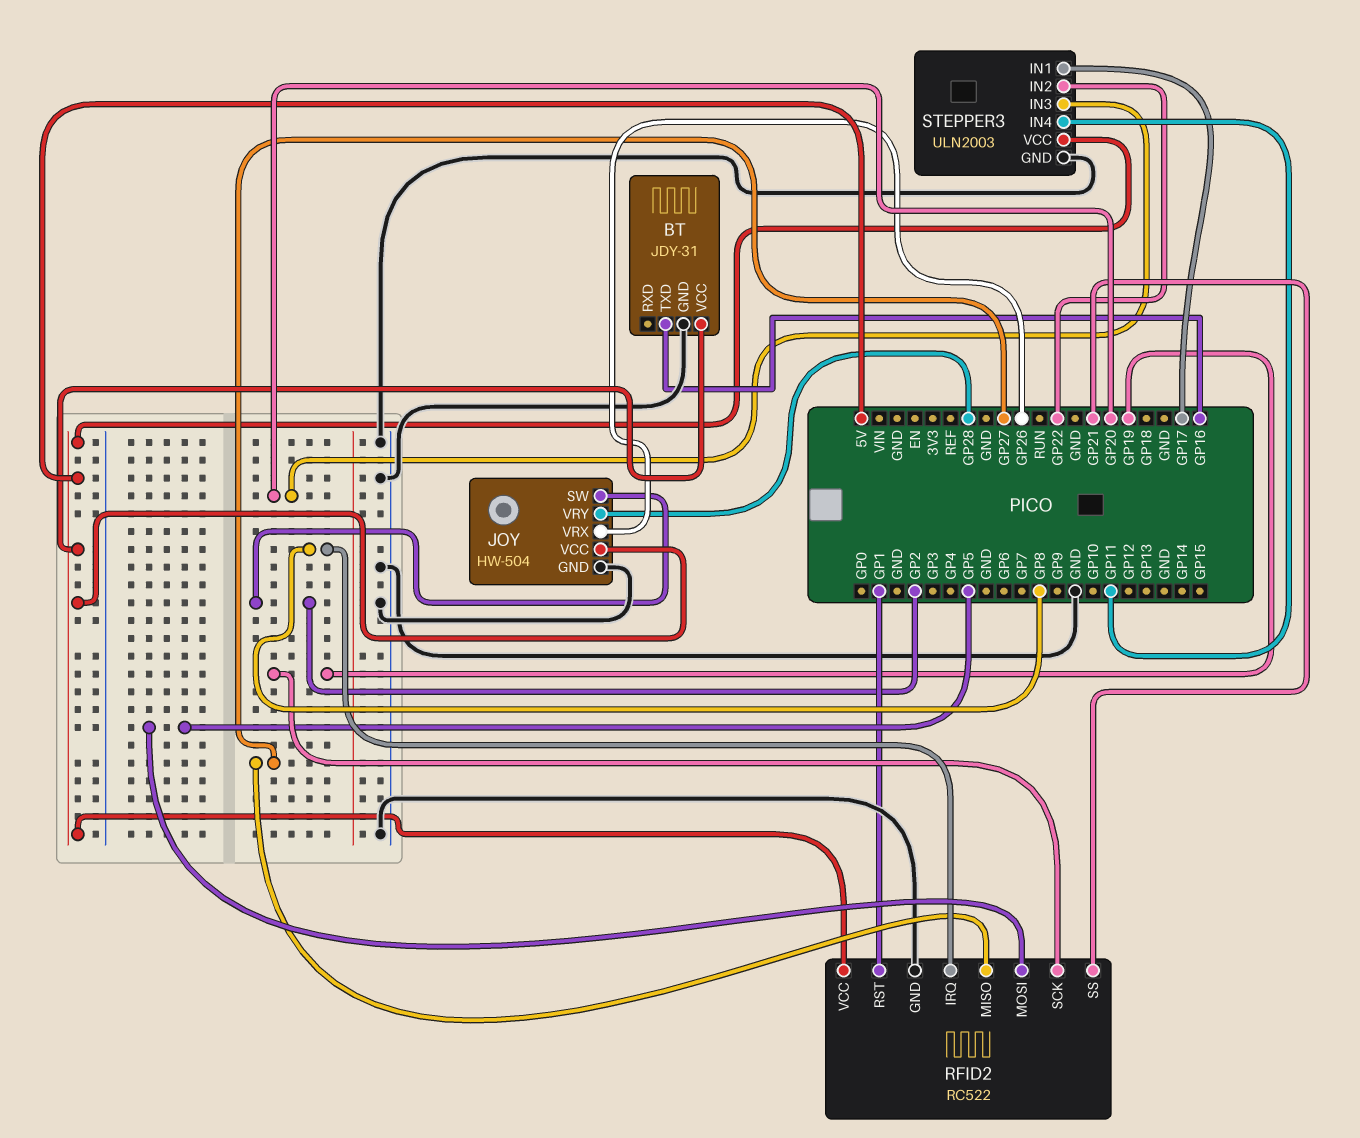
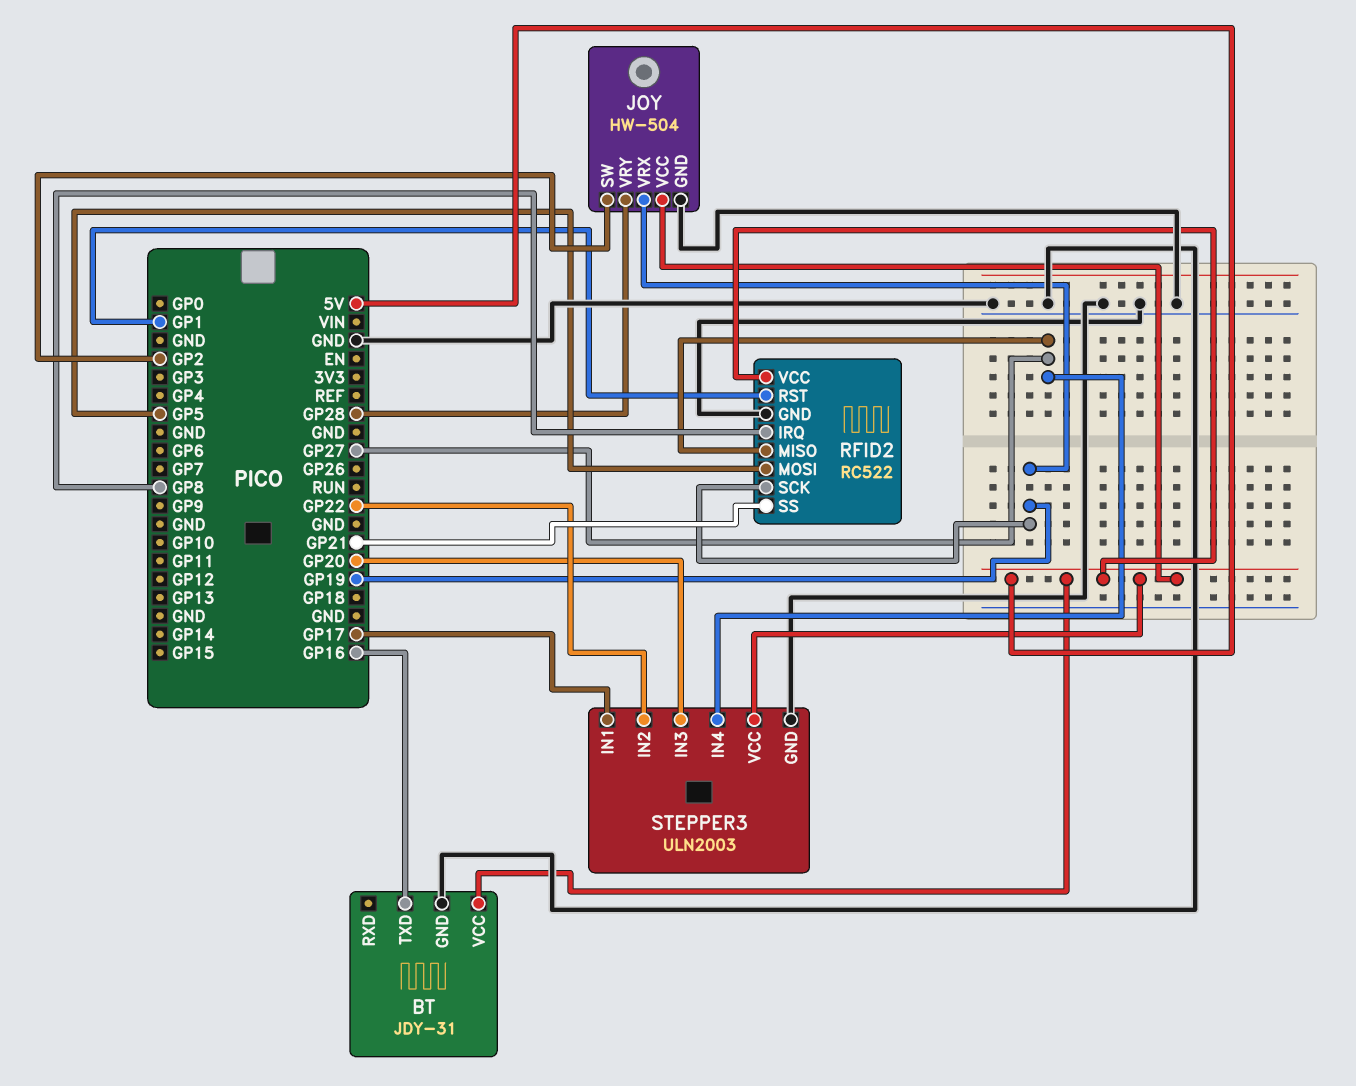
JOY pin VRX: GP26 -> GP19
STEPPER3 pin IN4: GP11 -> GP27

